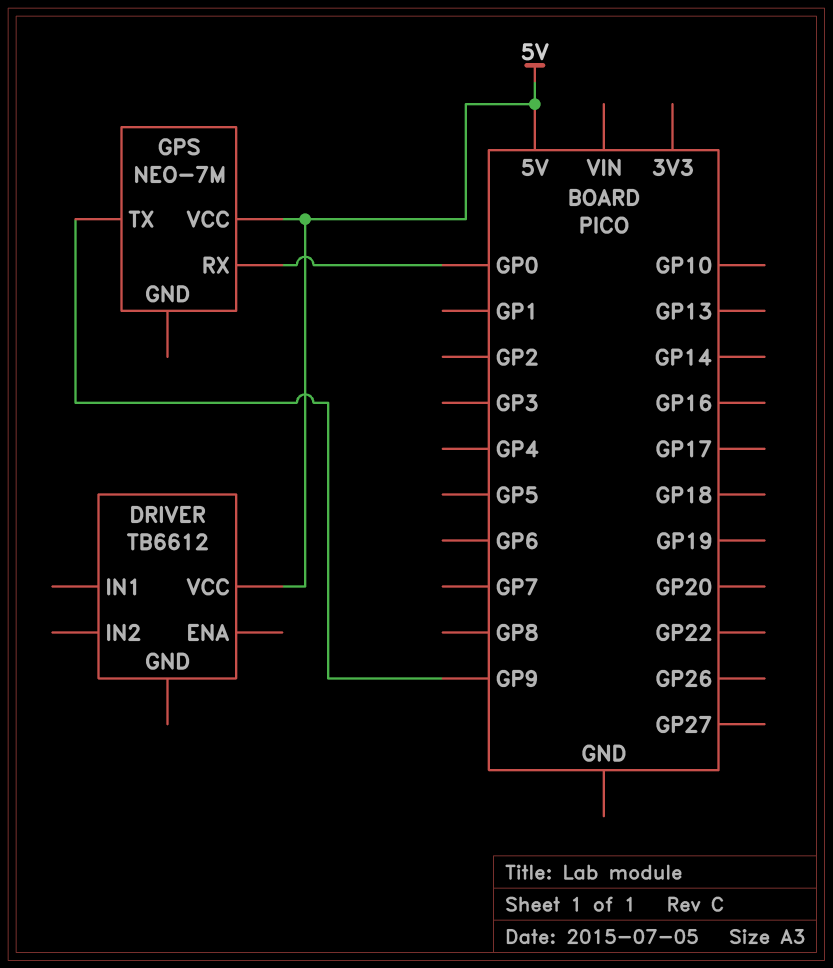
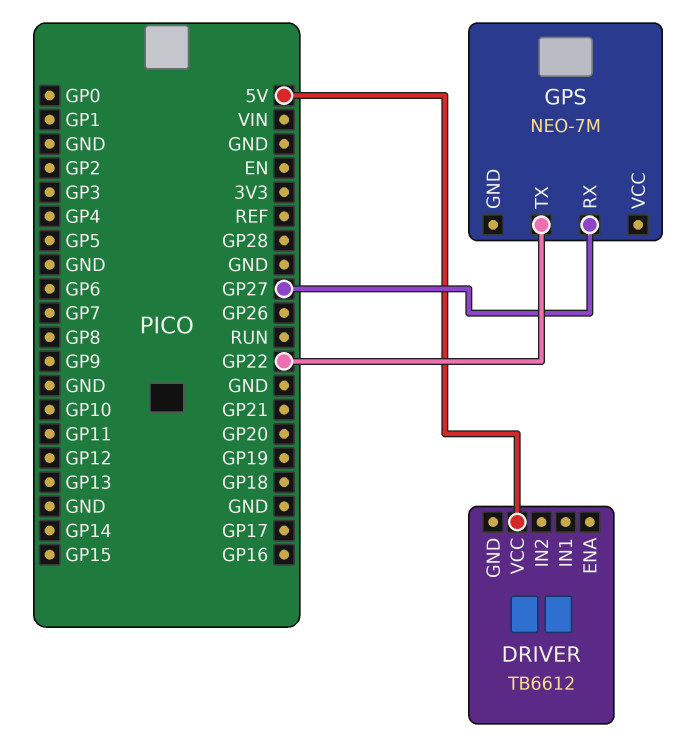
GPS pin RX: GP0 -> GP27
GPS pin TX: GP9 -> GP22
GPS pin VCC: 5V -> none

